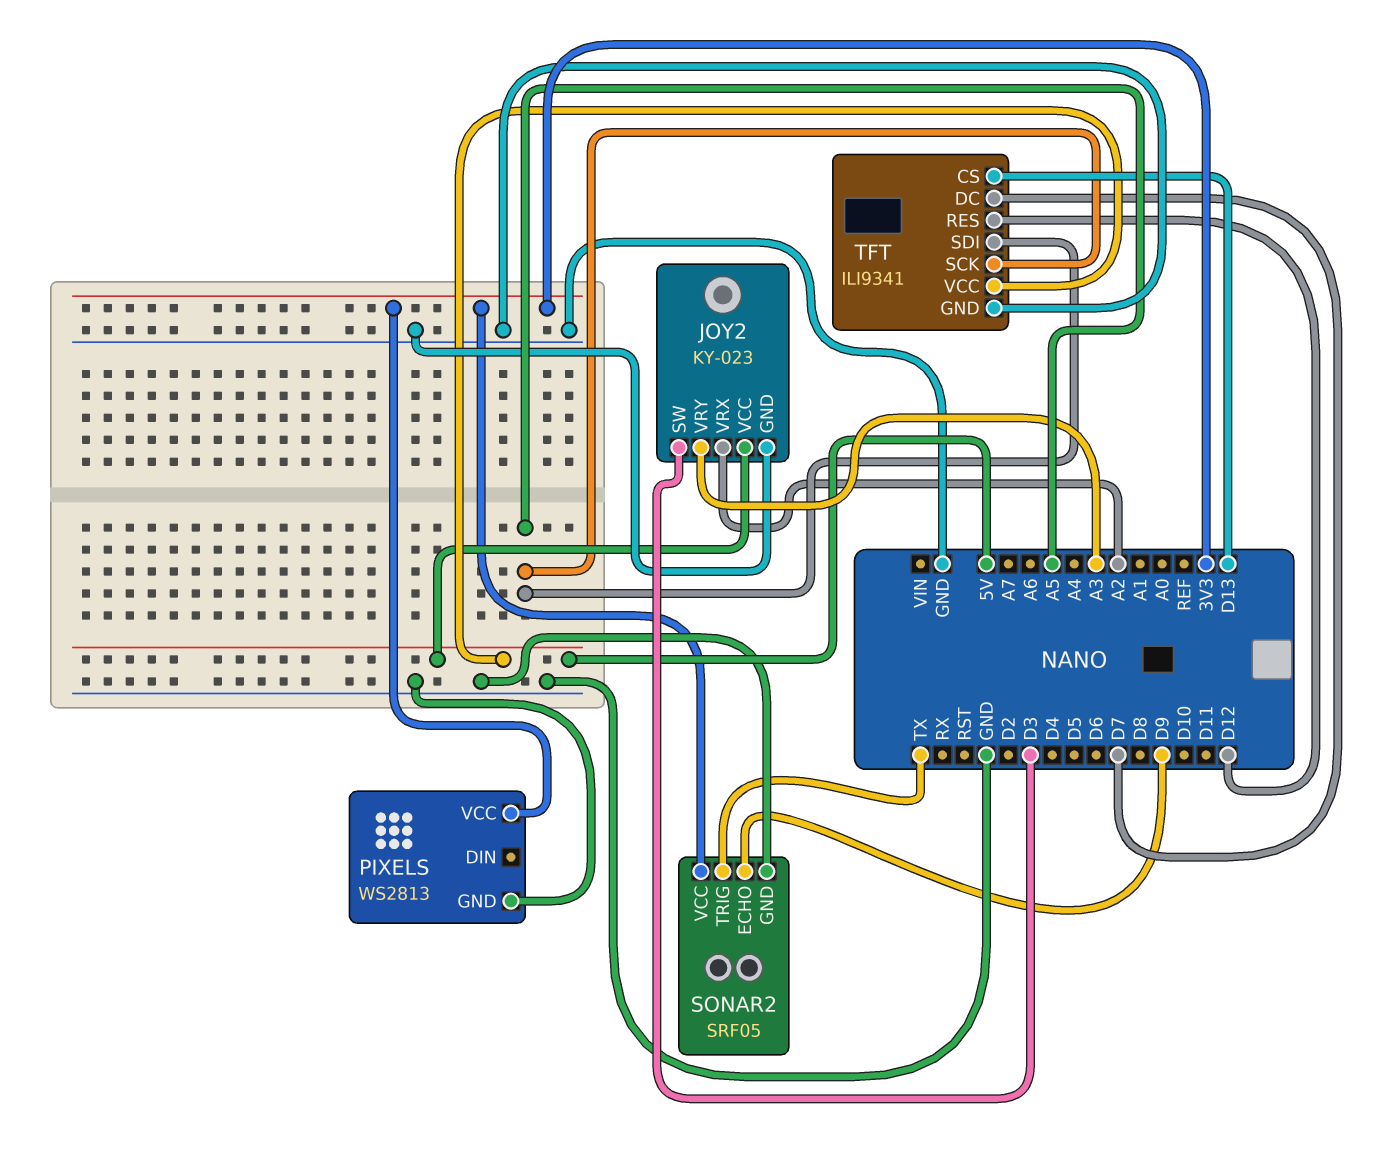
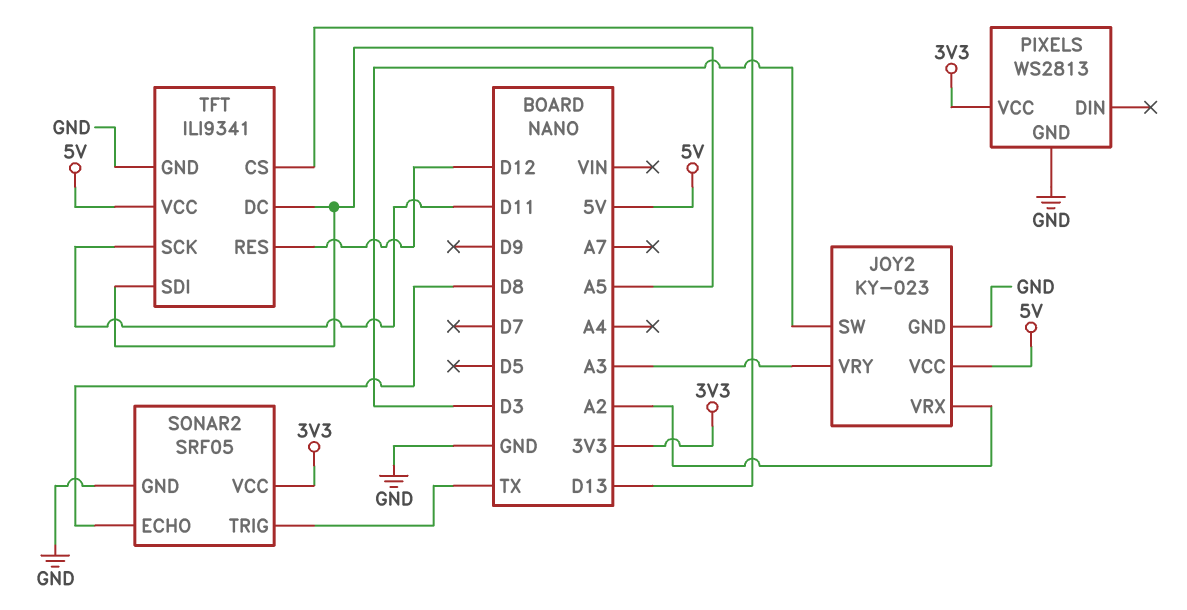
SONAR2 pin ECHO: D9 -> D8
TFT pin DC: D7 -> A5
TFT pin SCK: A5 -> D11

